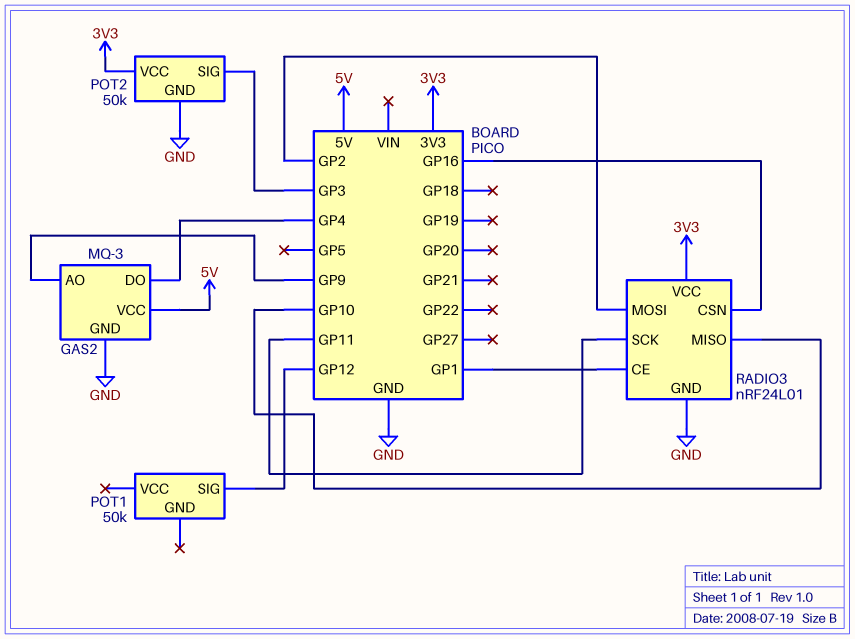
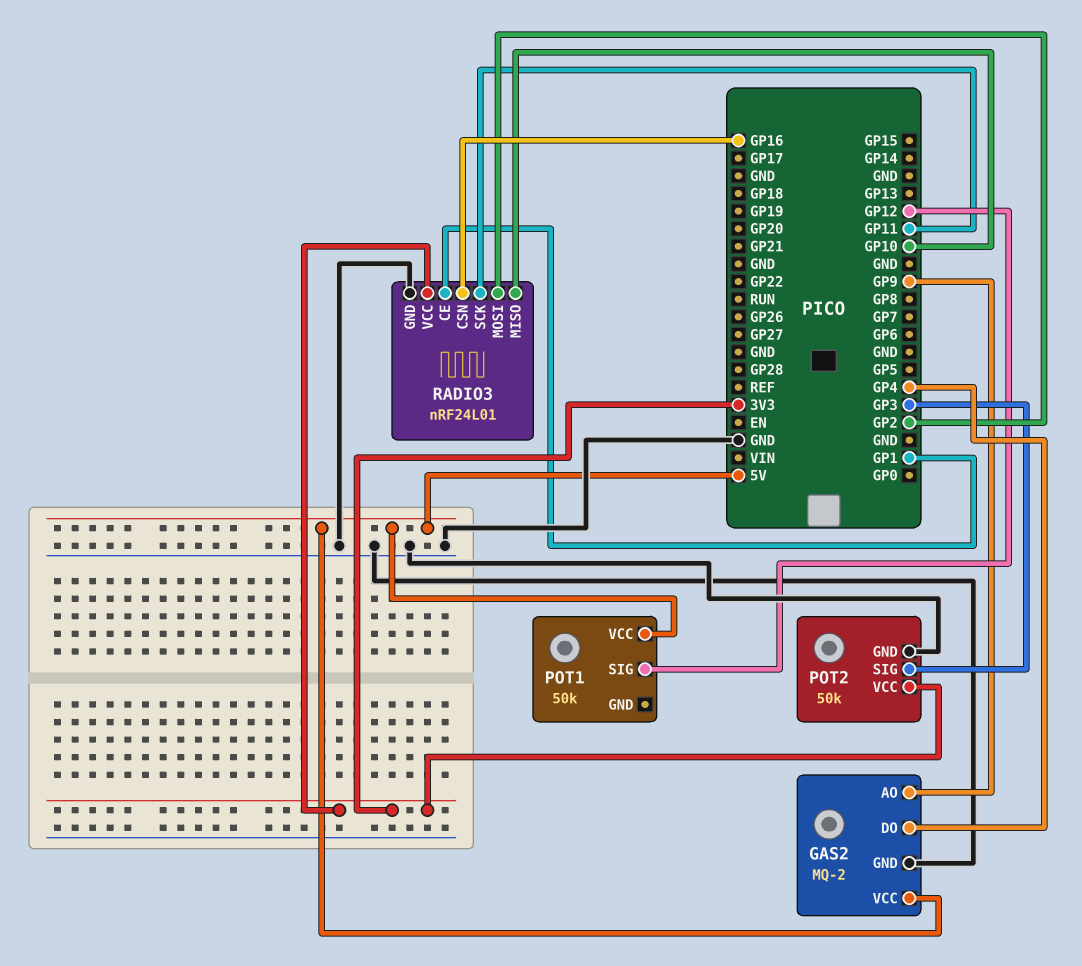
GAS2: MQ-3 -> MQ-2
POT1 pin VCC: none -> 5V

